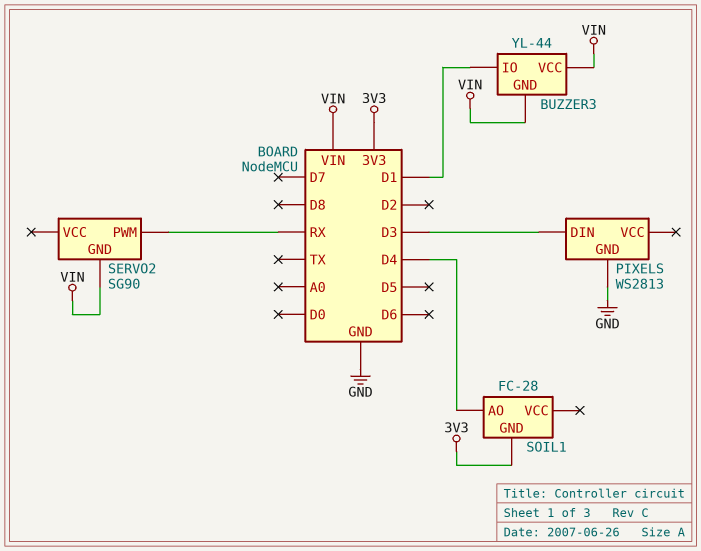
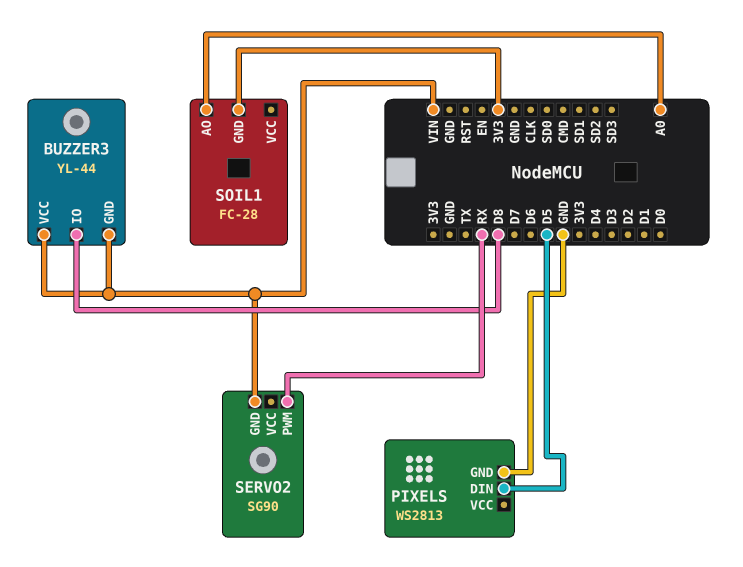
BUZZER3 pin IO: D1 -> D8
PIXELS pin DIN: D3 -> D5
SOIL1 pin AO: D4 -> A0

